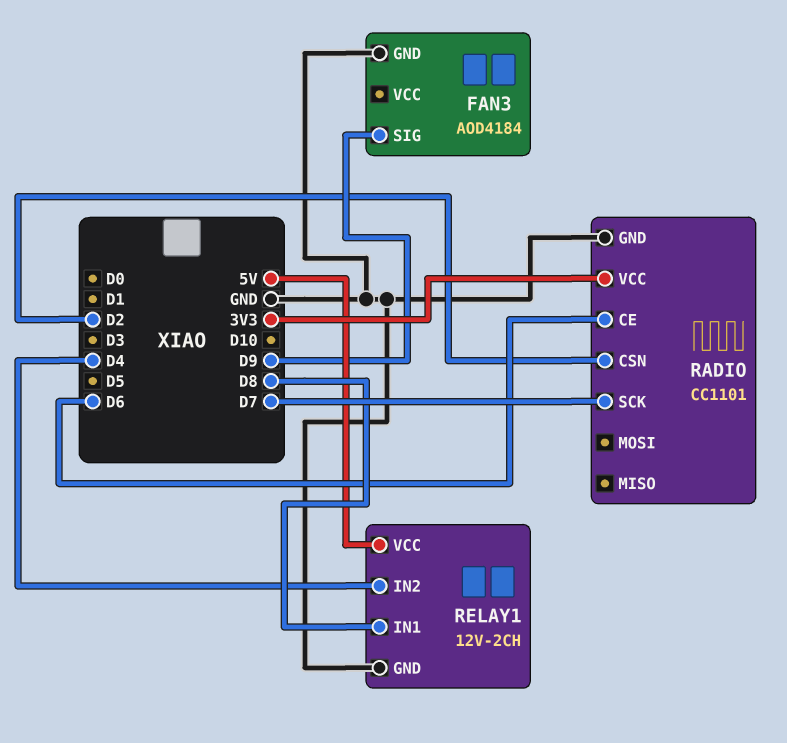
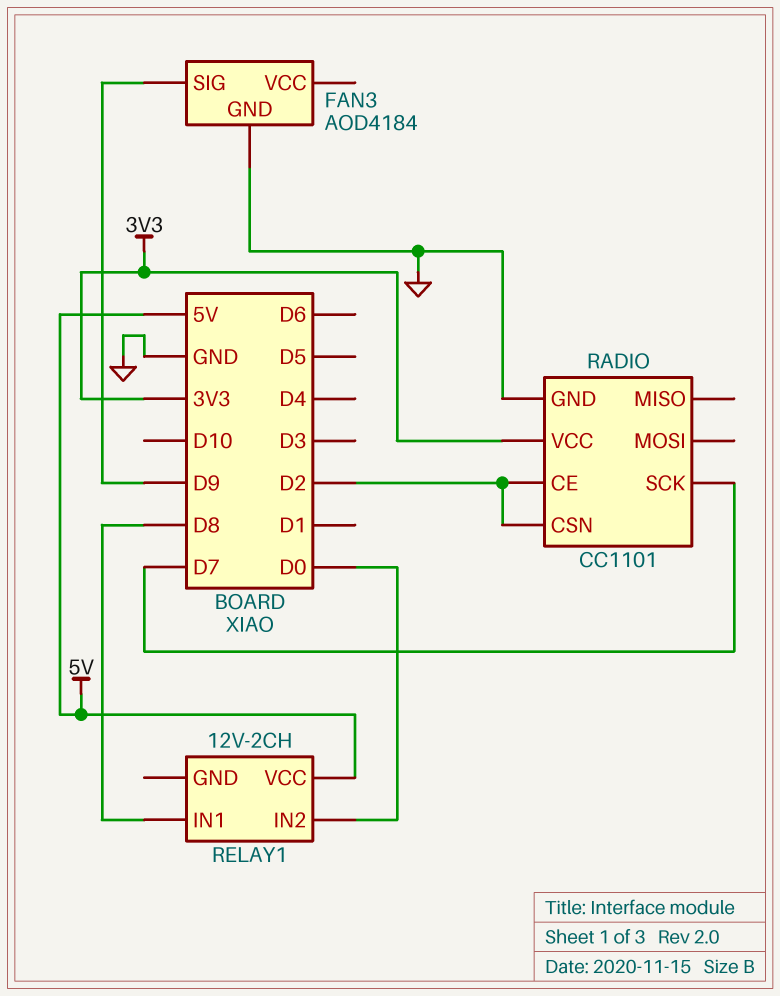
RADIO pin CE: D6 -> D2
RELAY1 pin GND: GND -> none
RELAY1 pin IN2: D4 -> D0

